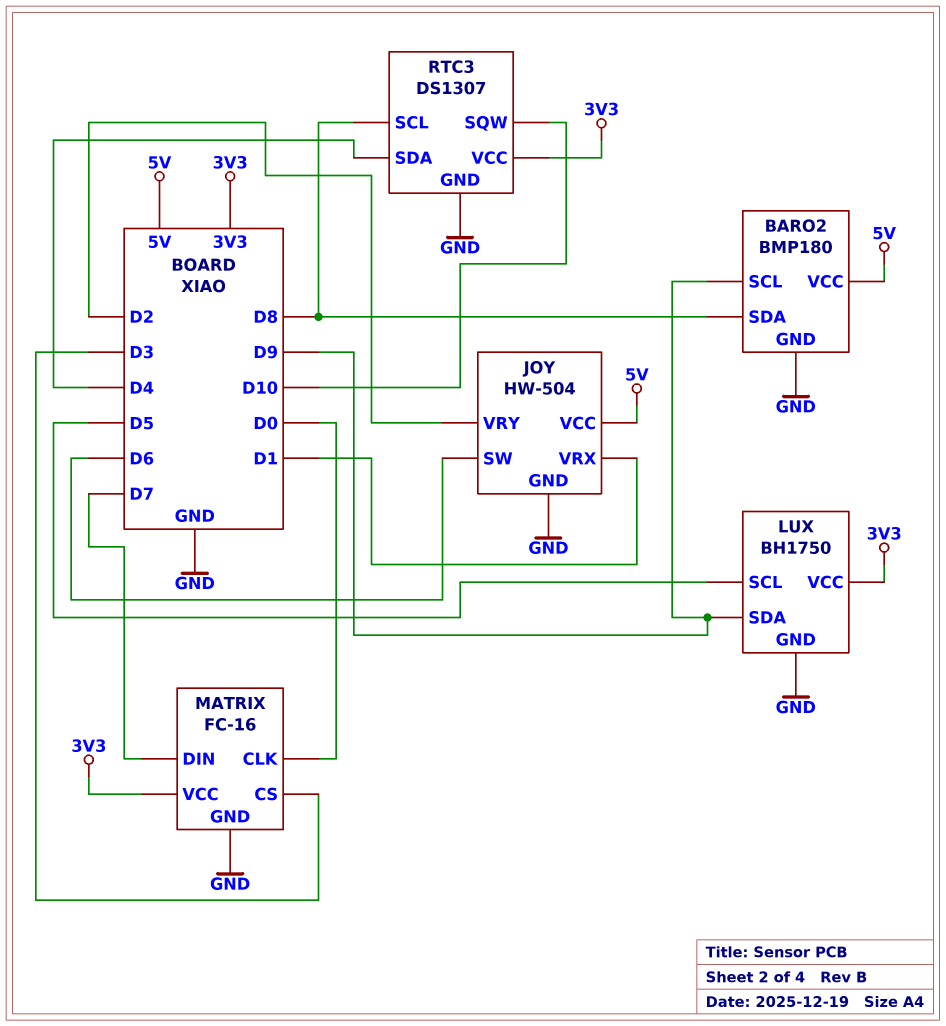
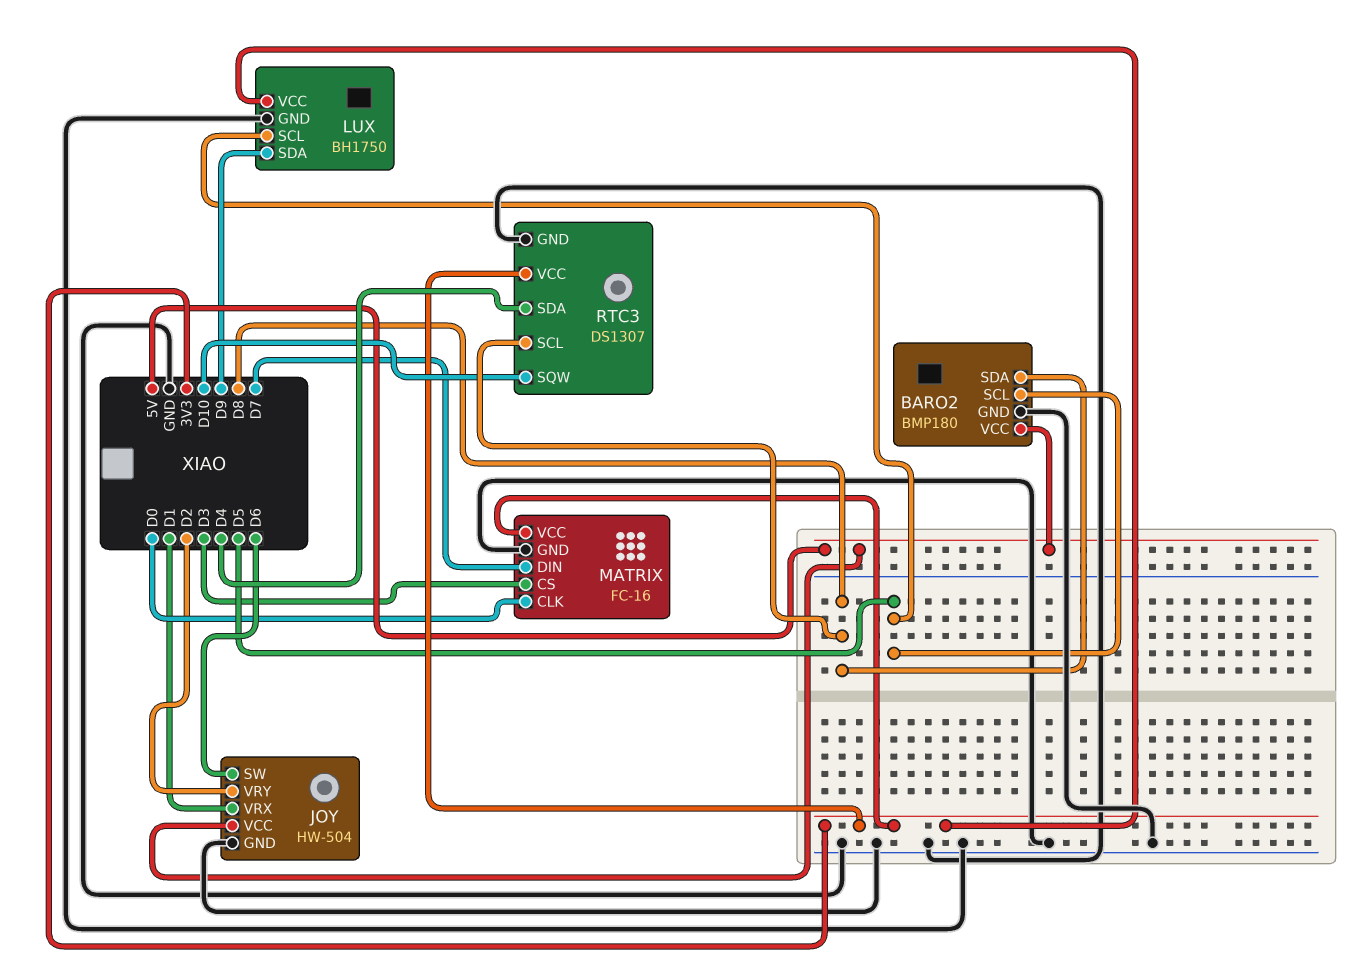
BARO2 pin SCL: D9 -> D5

